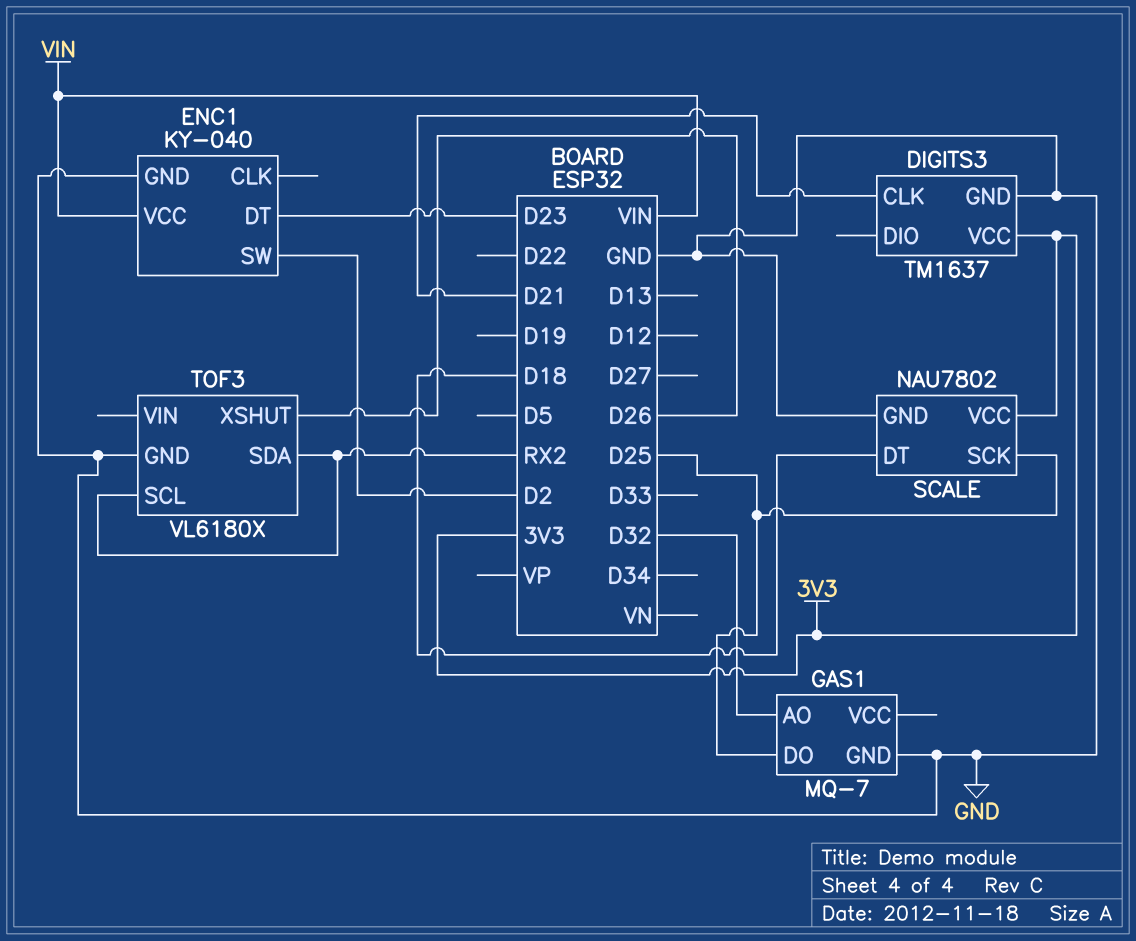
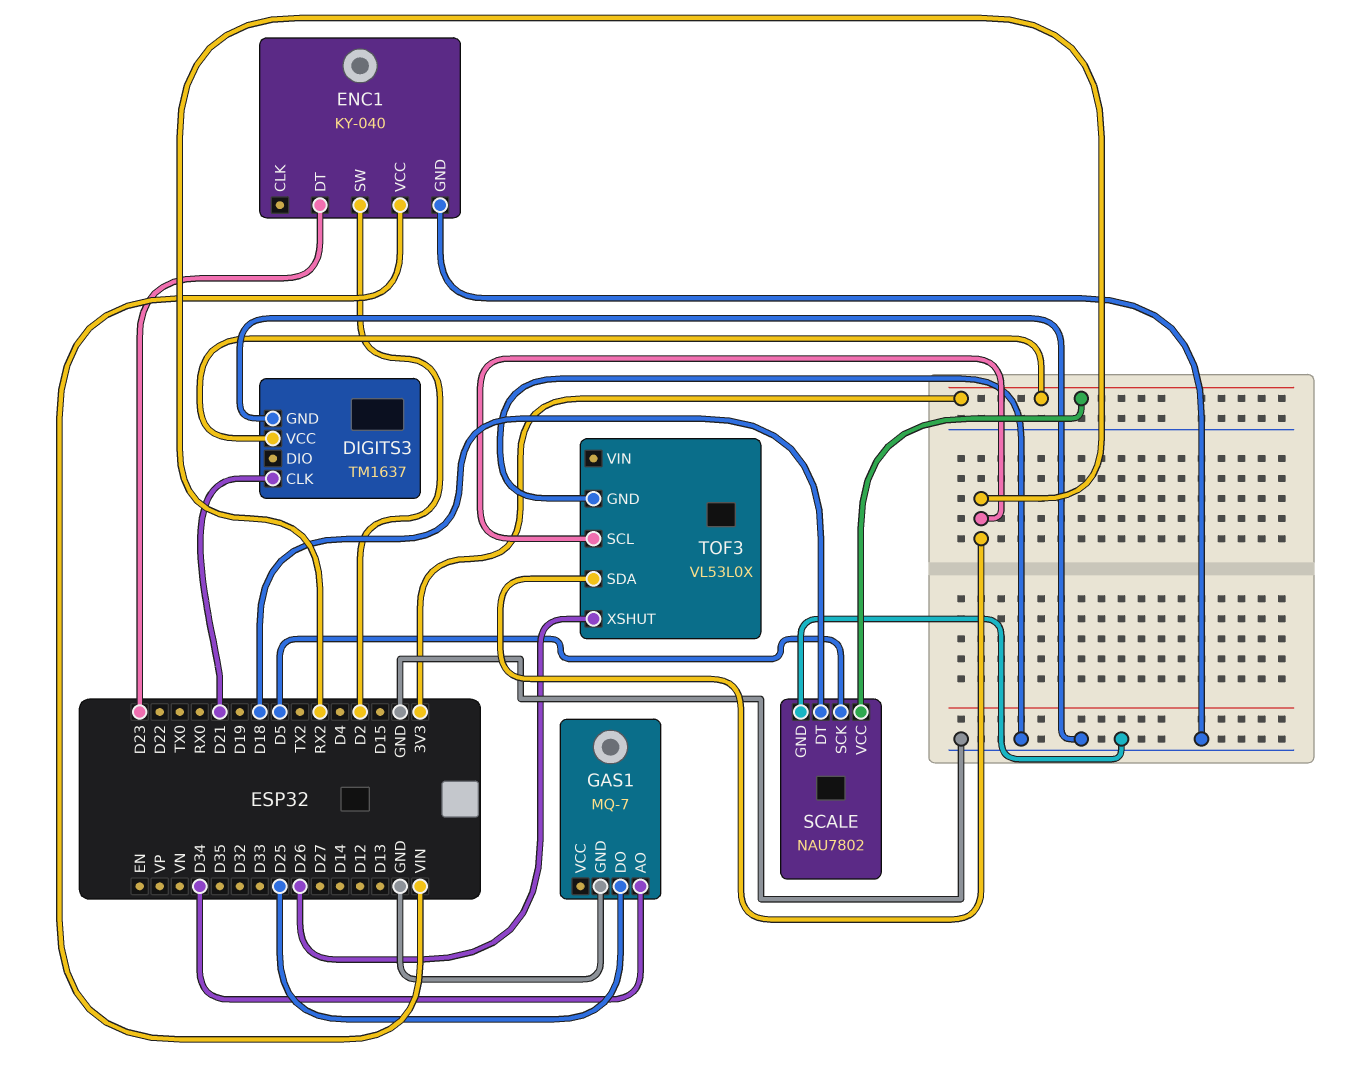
GAS1 pin AO: D32 -> D34
SCALE pin SCK: D25 -> D5
TOF3: VL6180X -> VL53L0X

